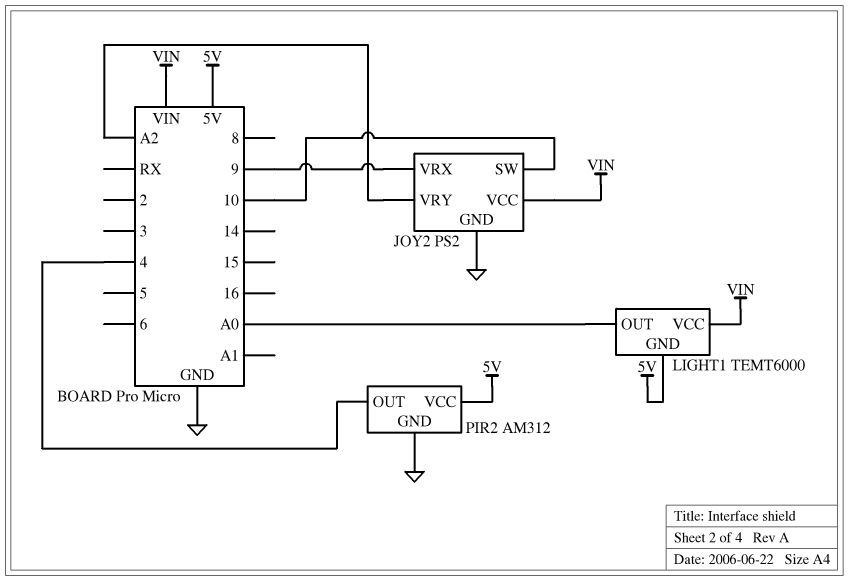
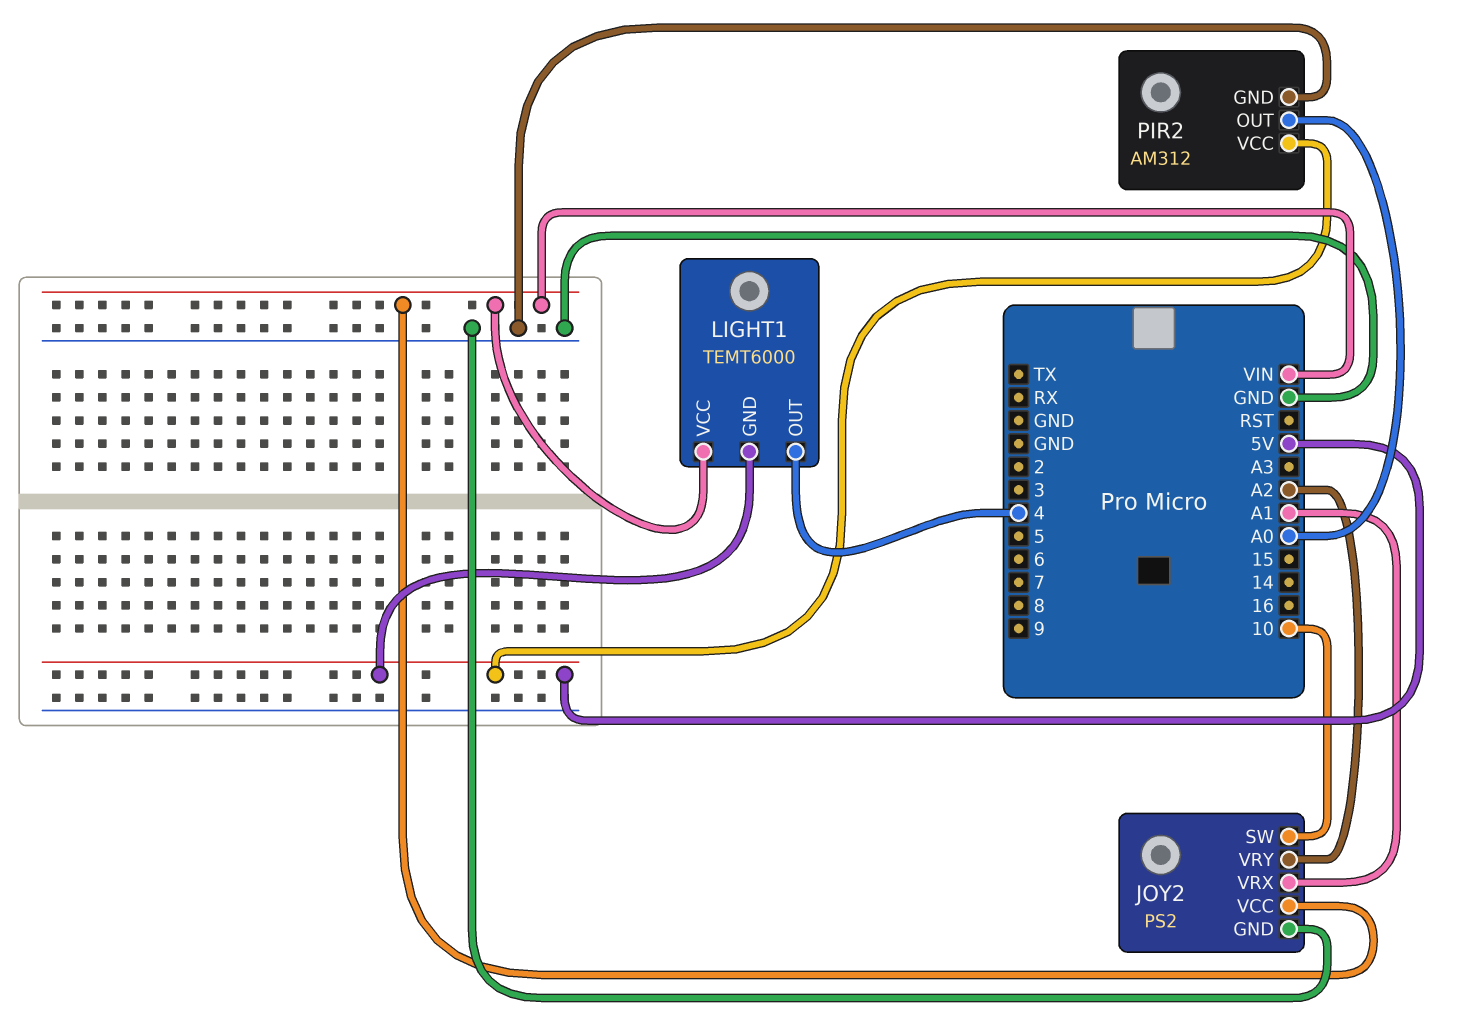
JOY2 pin VRX: 9 -> A1
LIGHT1 pin OUT: A0 -> 4
PIR2 pin OUT: 4 -> A0

